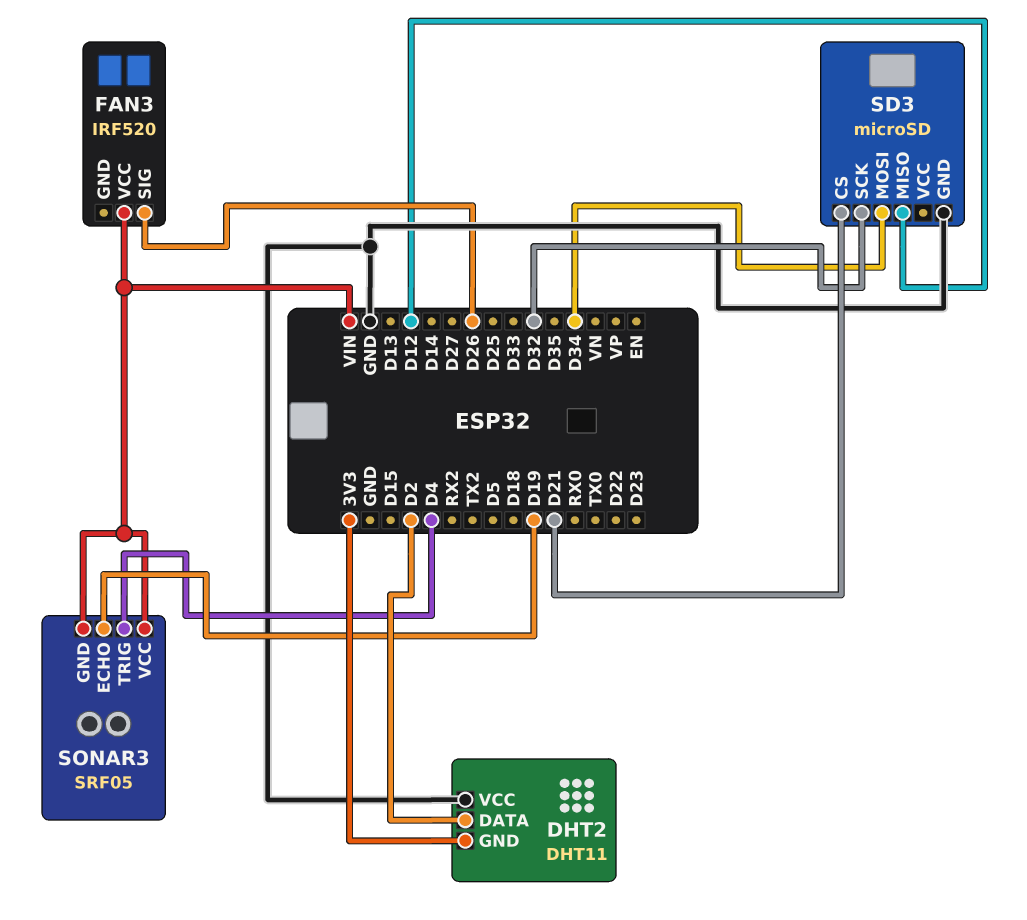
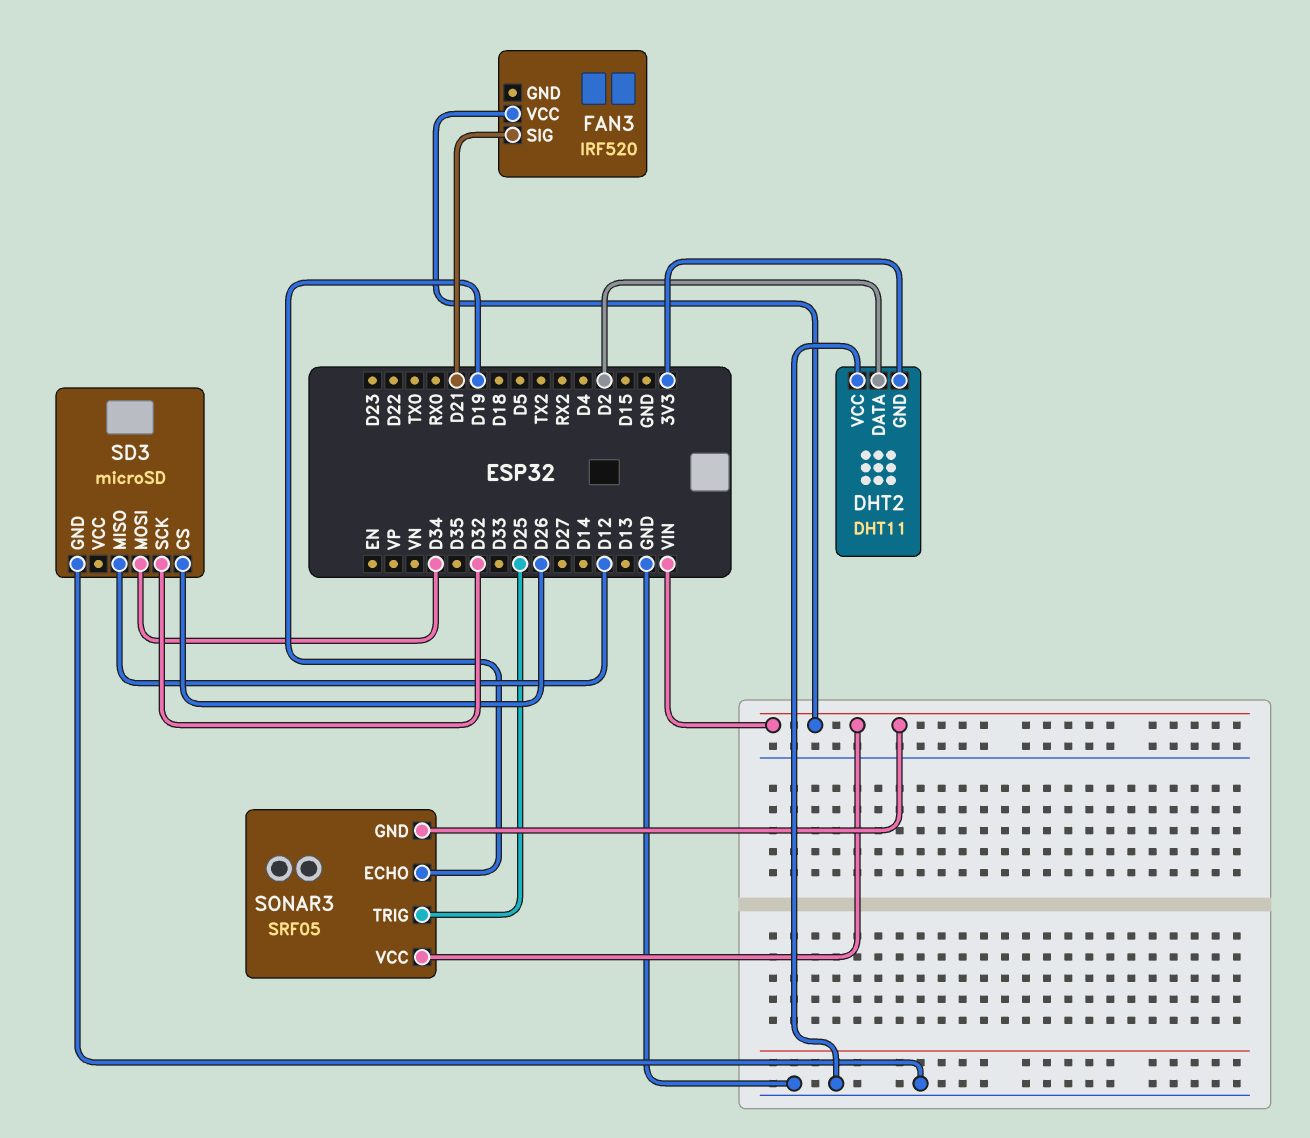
FAN3 pin SIG: D26 -> D21
SD3 pin CS: D21 -> D26
SONAR3 pin TRIG: D4 -> D25

